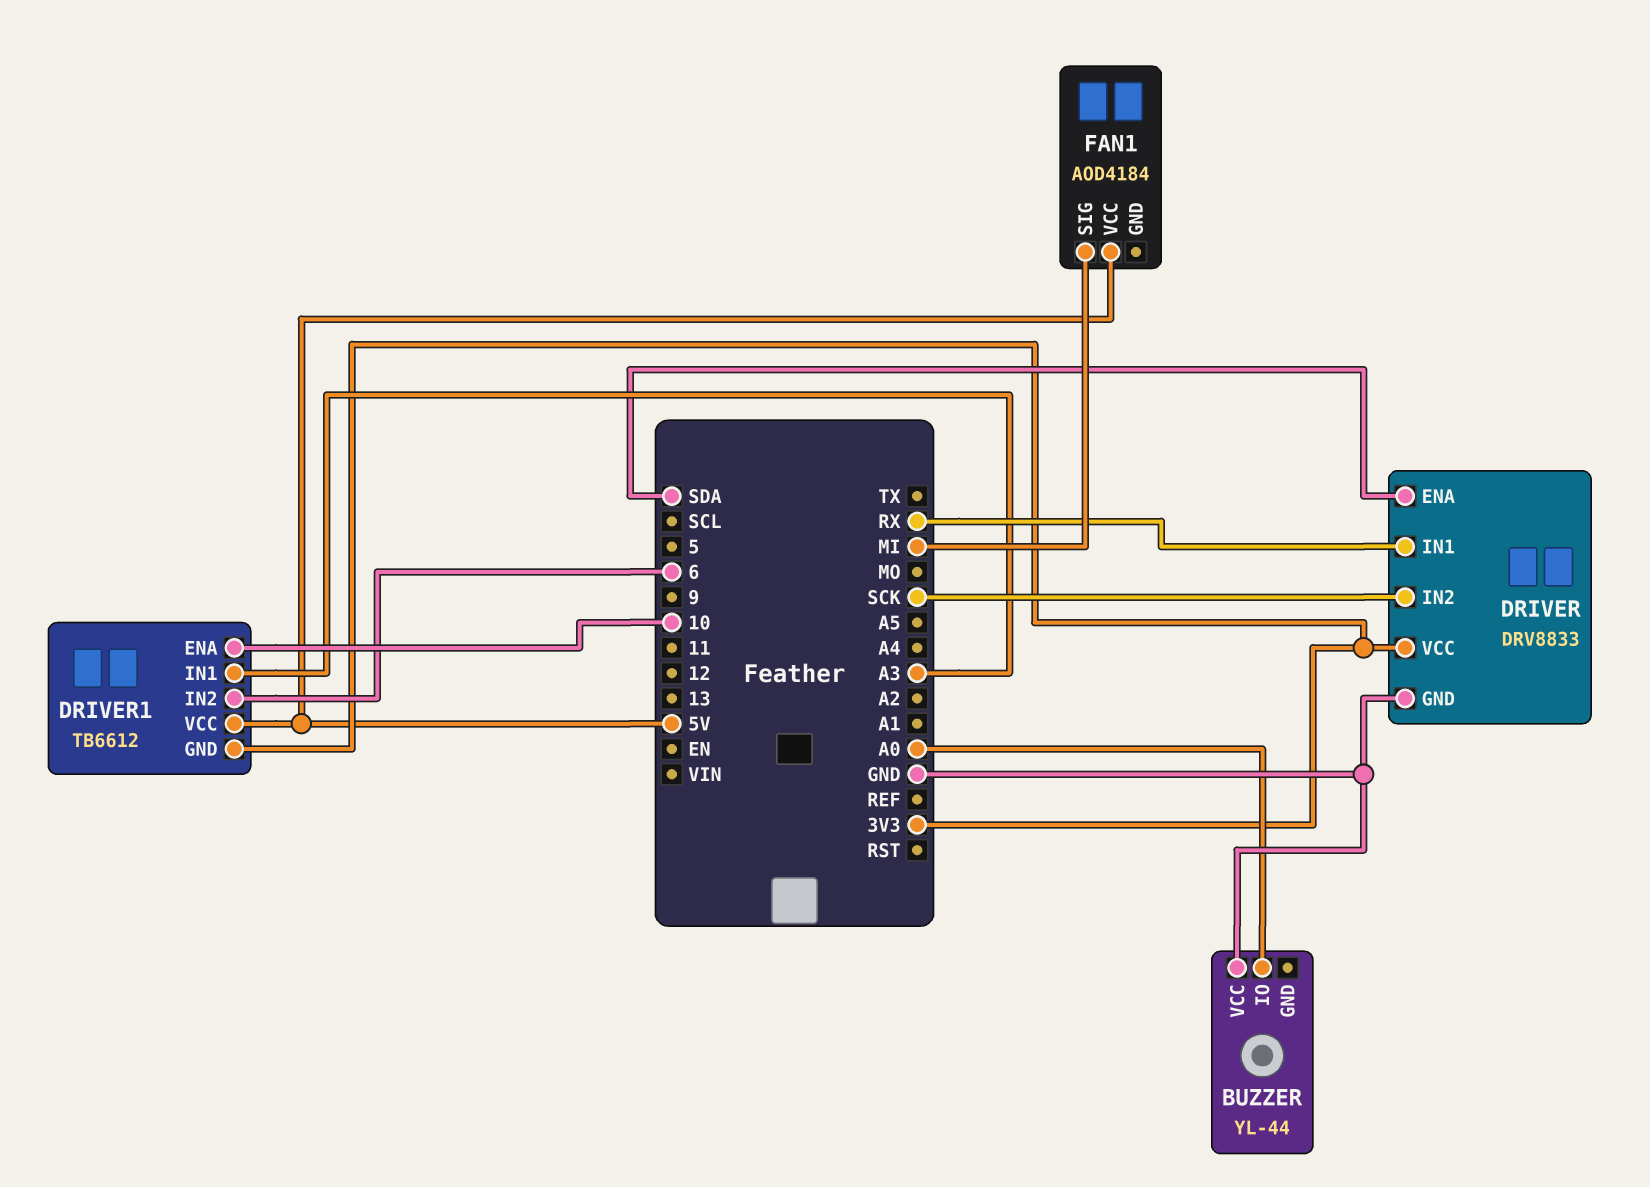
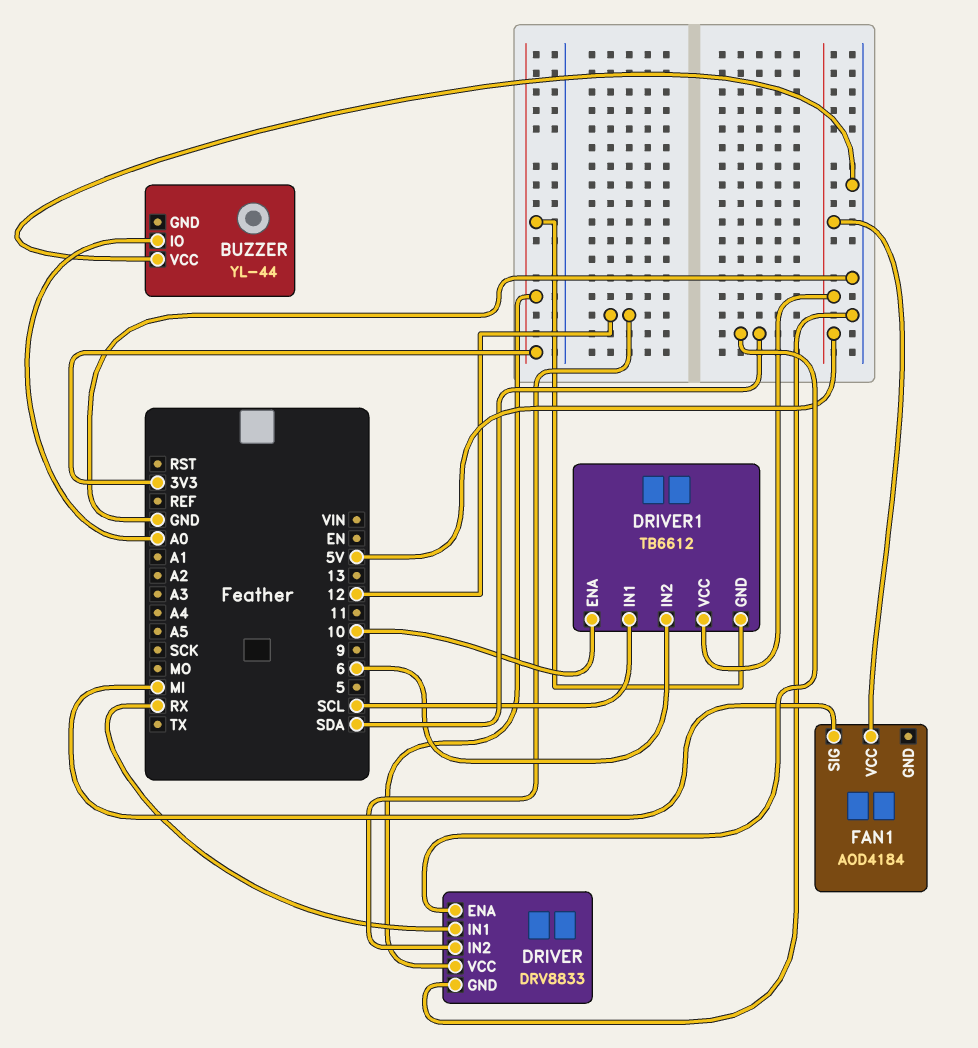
DRIVER pin IN2: SCK -> 12
DRIVER1 pin IN1: A3 -> SCL

